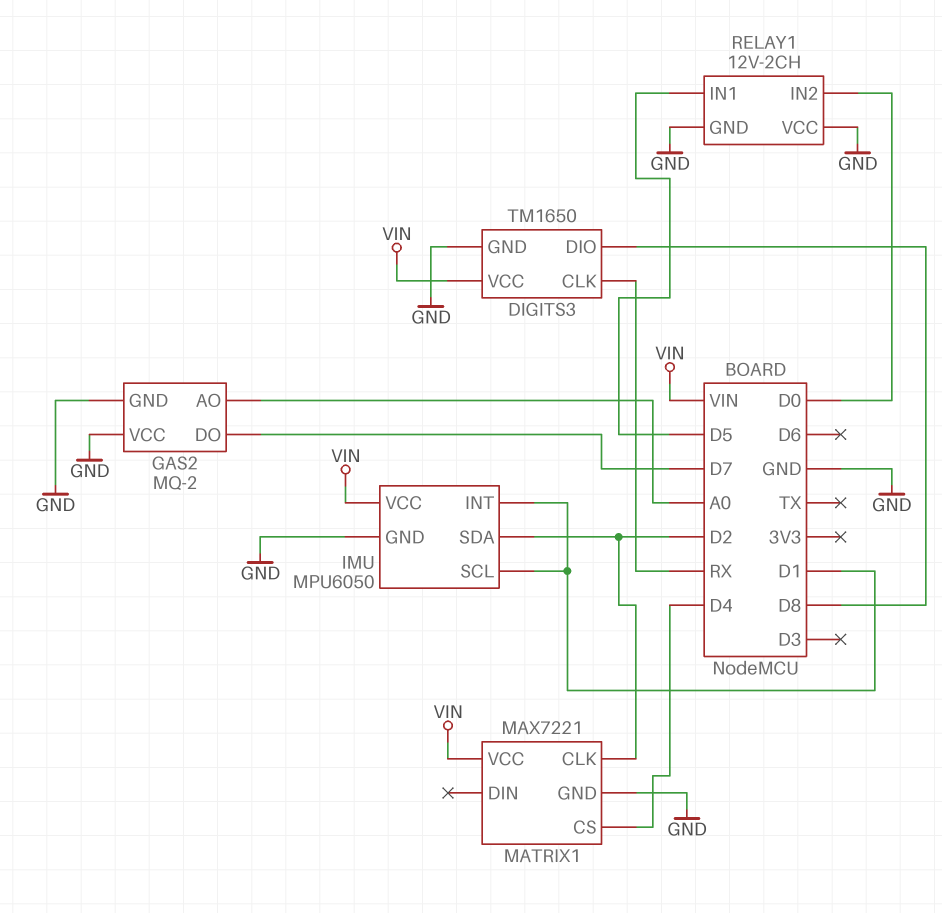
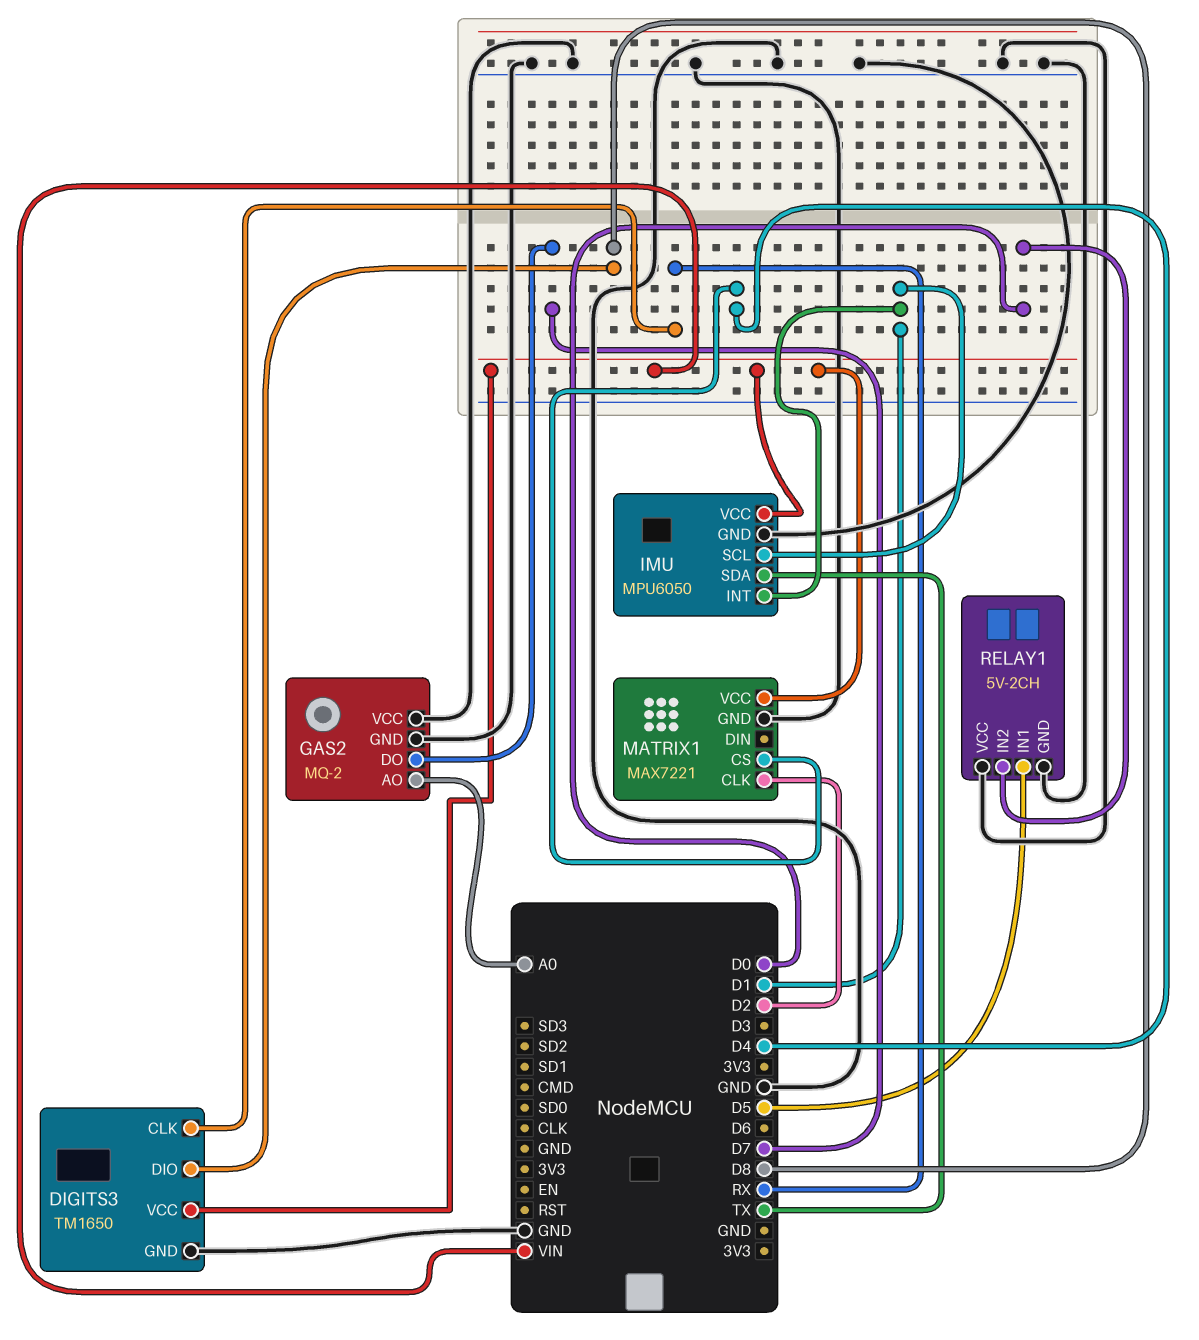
IMU pin SDA: D2 -> TX
RELAY1: 12V-2CH -> 5V-2CH

